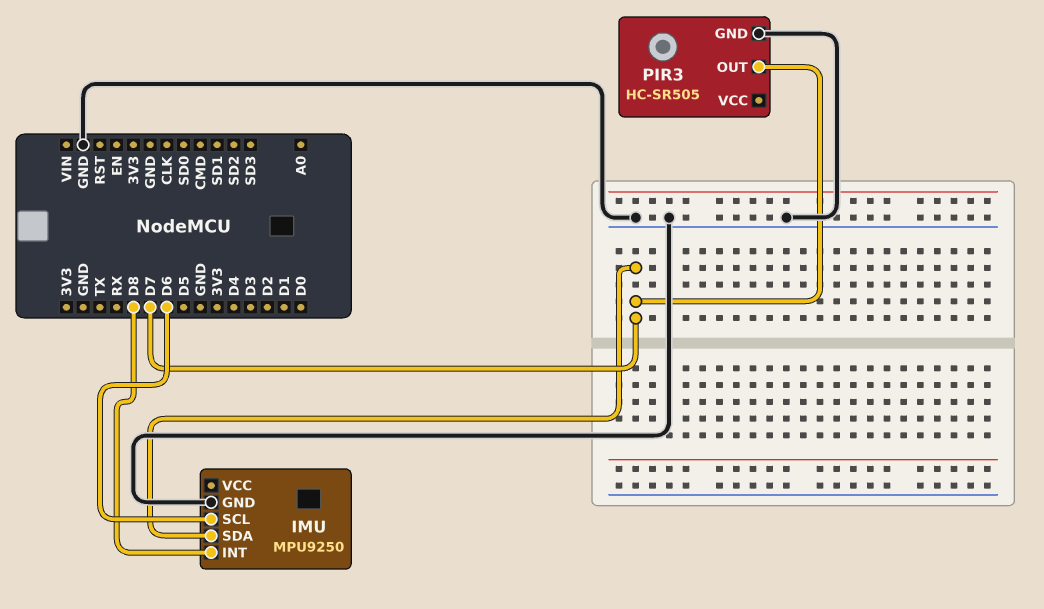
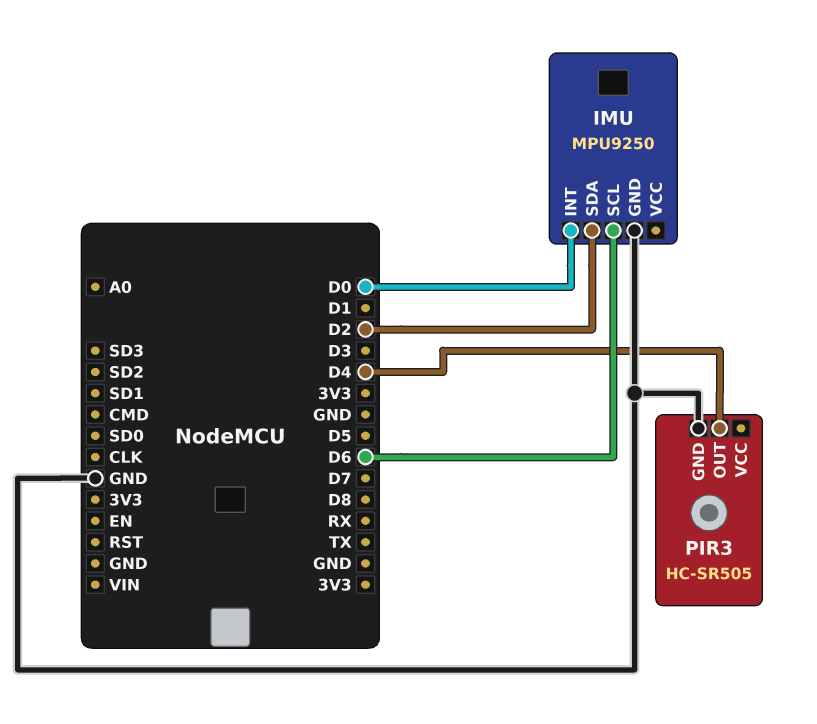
IMU pin INT: D8 -> D0
IMU pin SDA: D7 -> D2
PIR3 pin OUT: D7 -> D4

